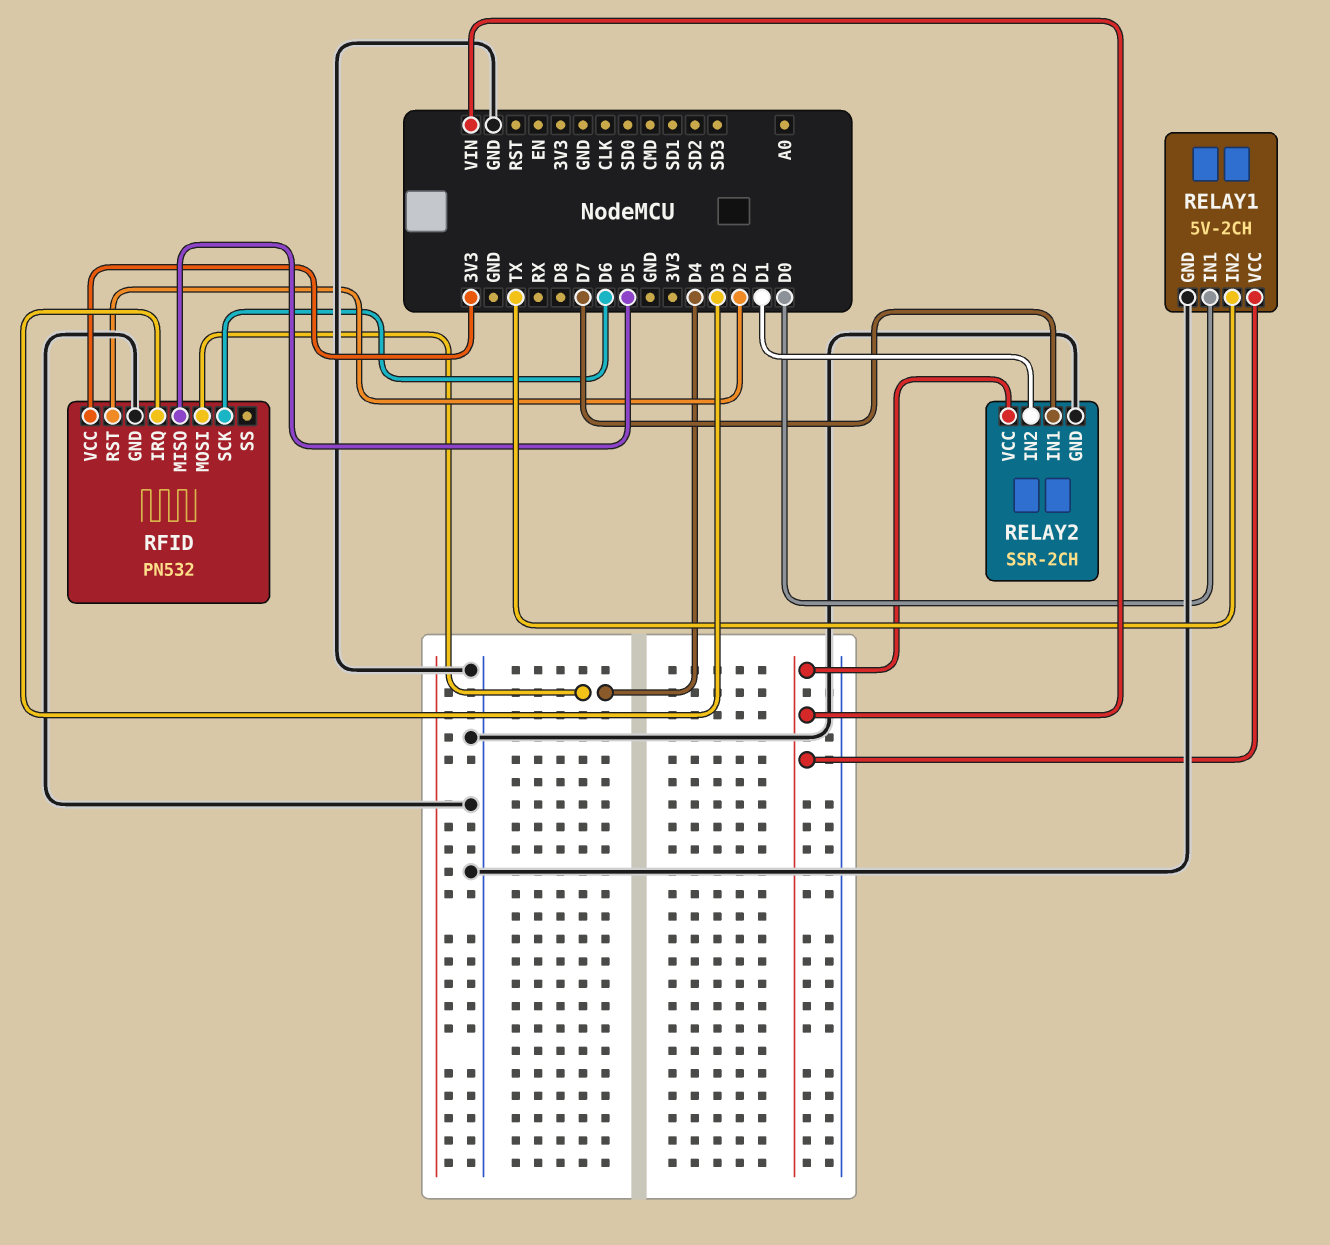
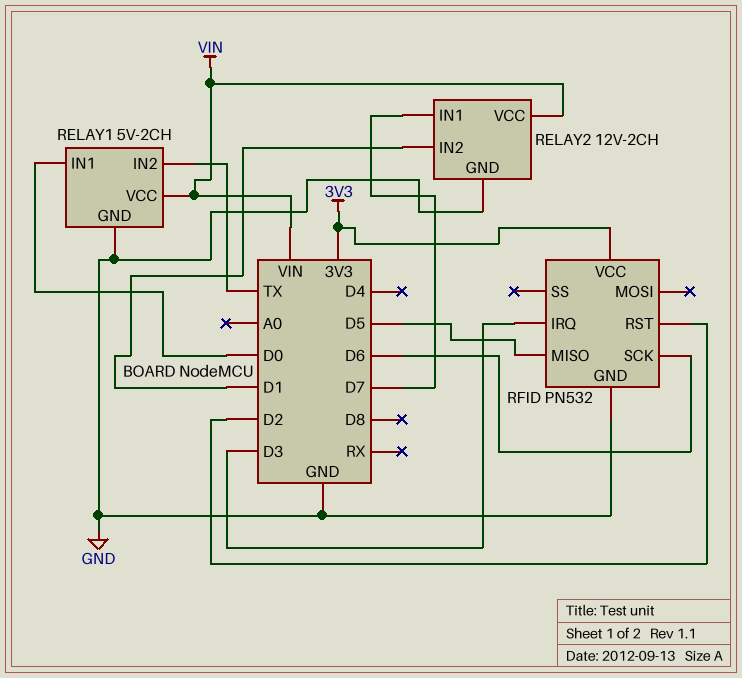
RELAY2: SSR-2CH -> 12V-2CH
RFID pin MOSI: D4 -> none

